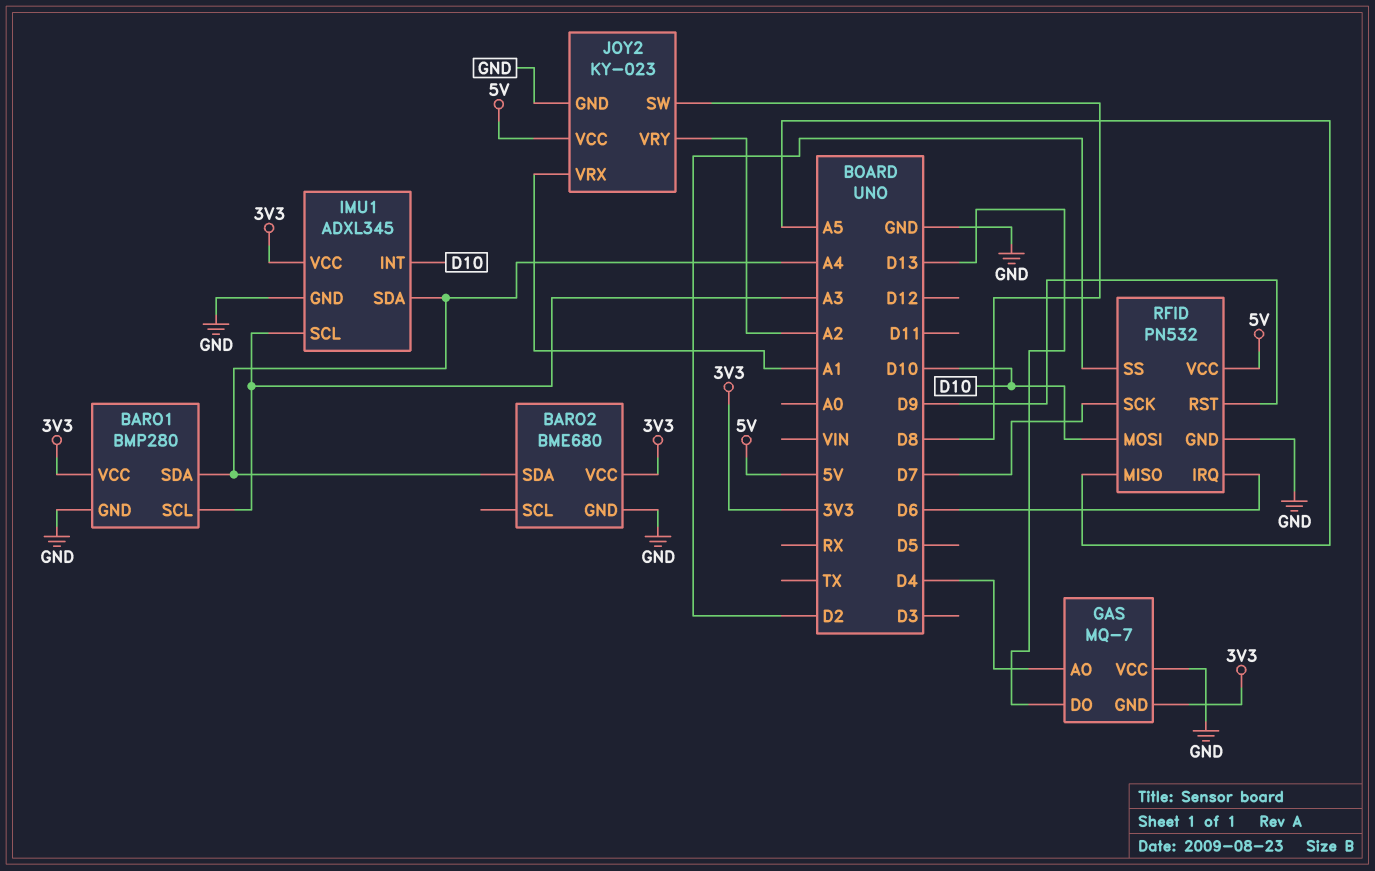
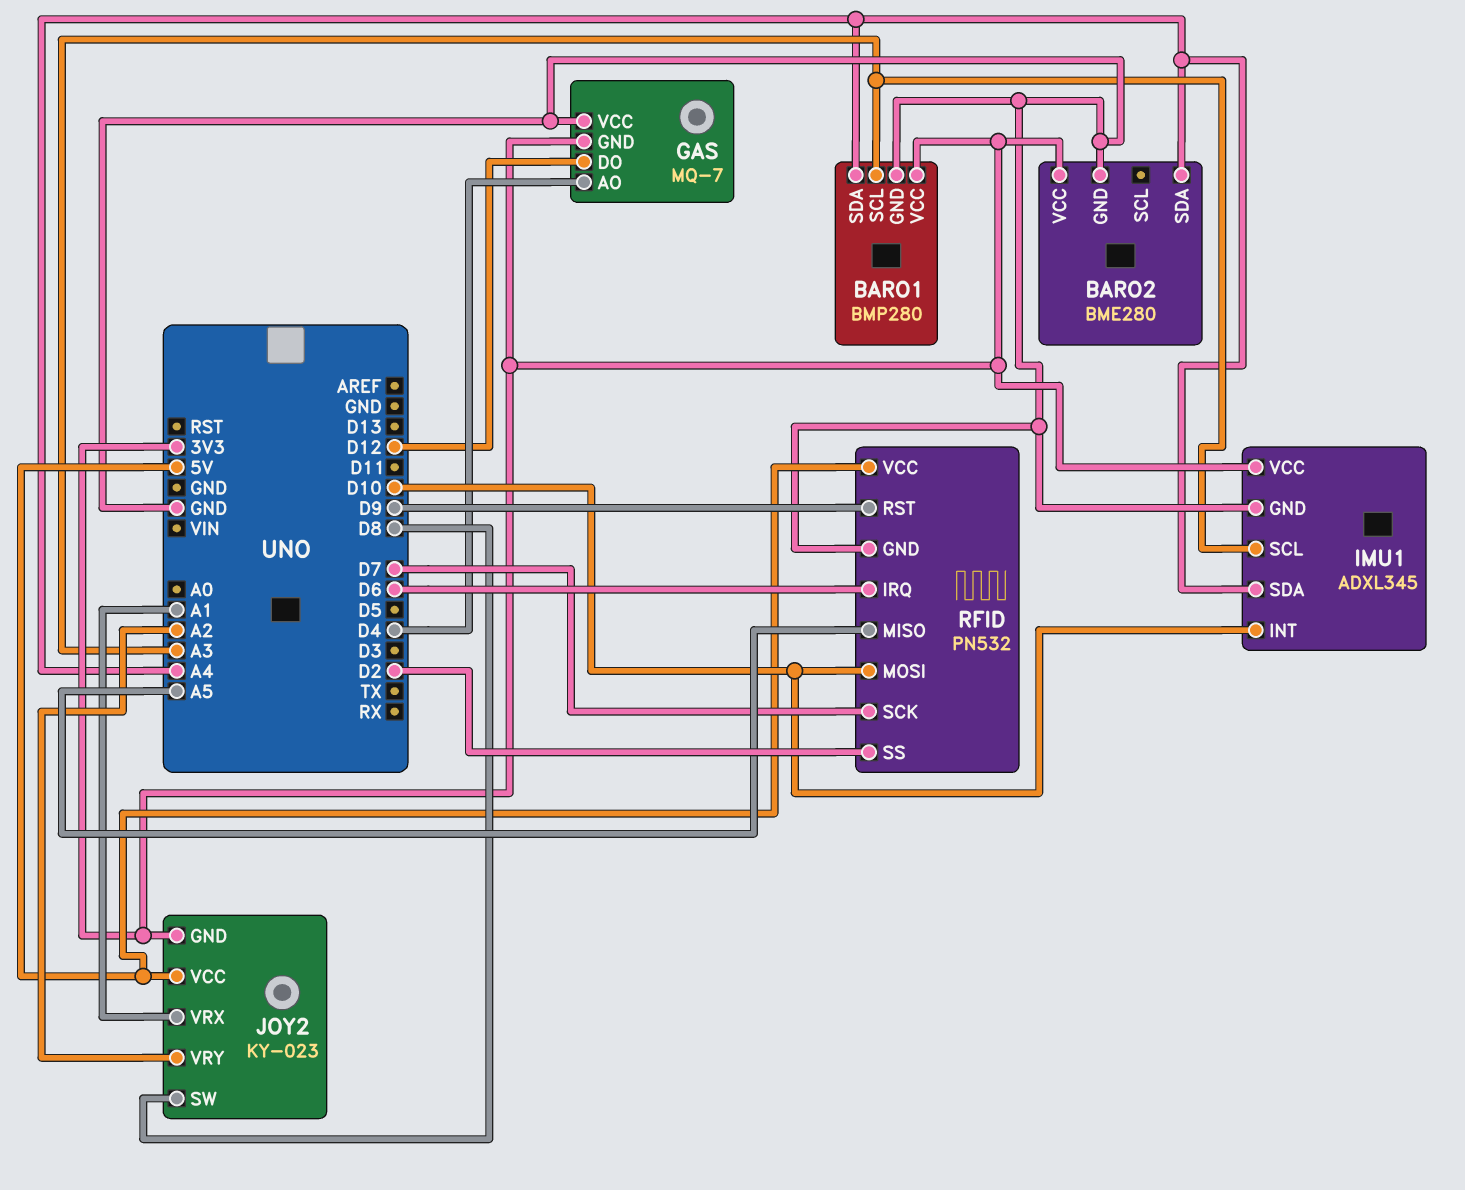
BARO2: BME680 -> BME280
GAS pin DO: D13 -> D12
JOY2 pin GND: GND -> 3V3

